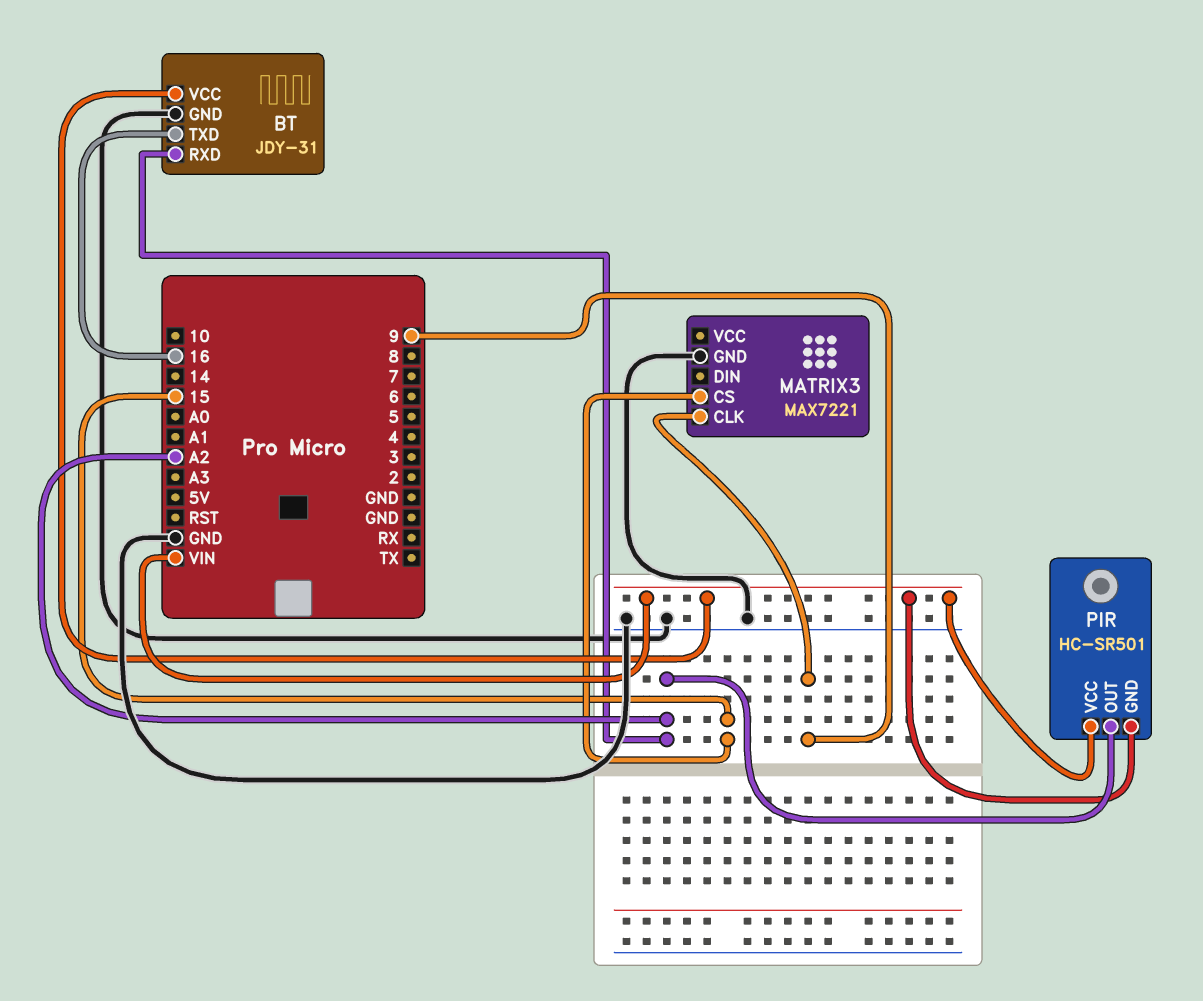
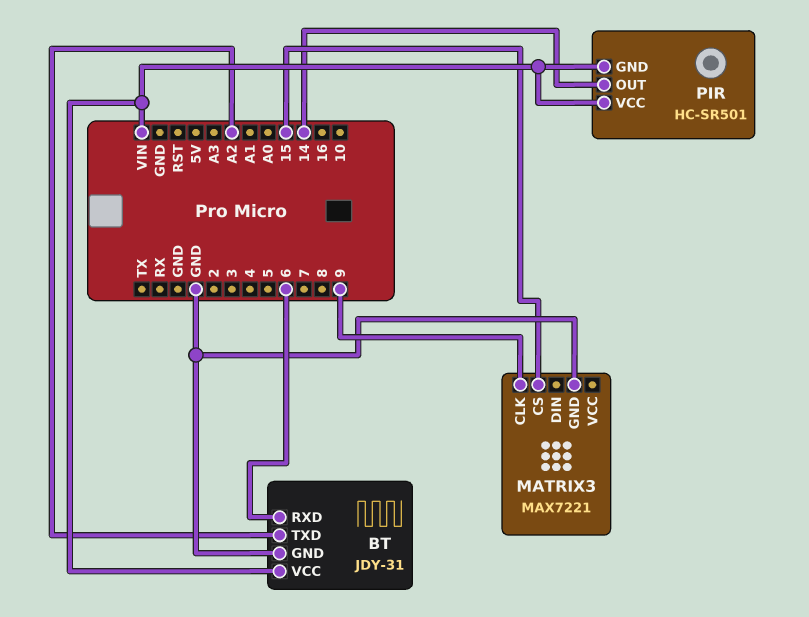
BT pin RXD: A2 -> 6
BT pin TXD: 16 -> A2
PIR pin OUT: A2 -> 14

